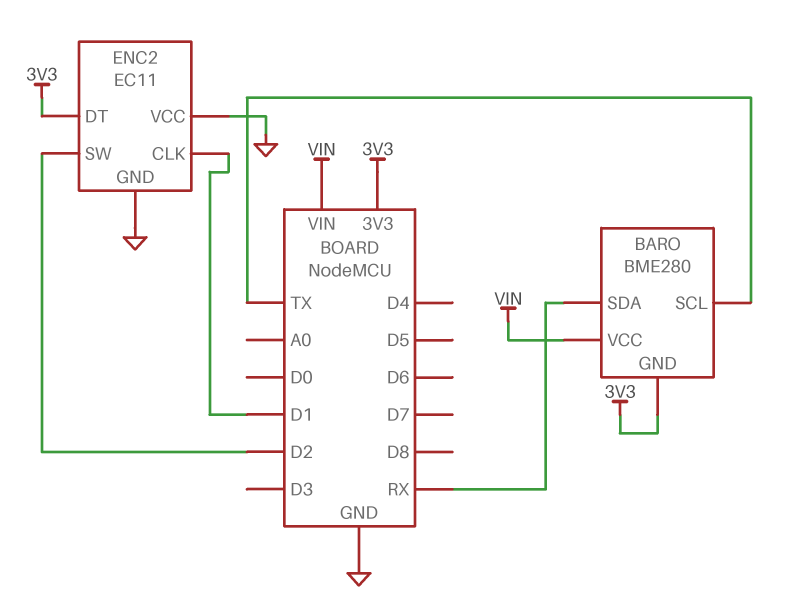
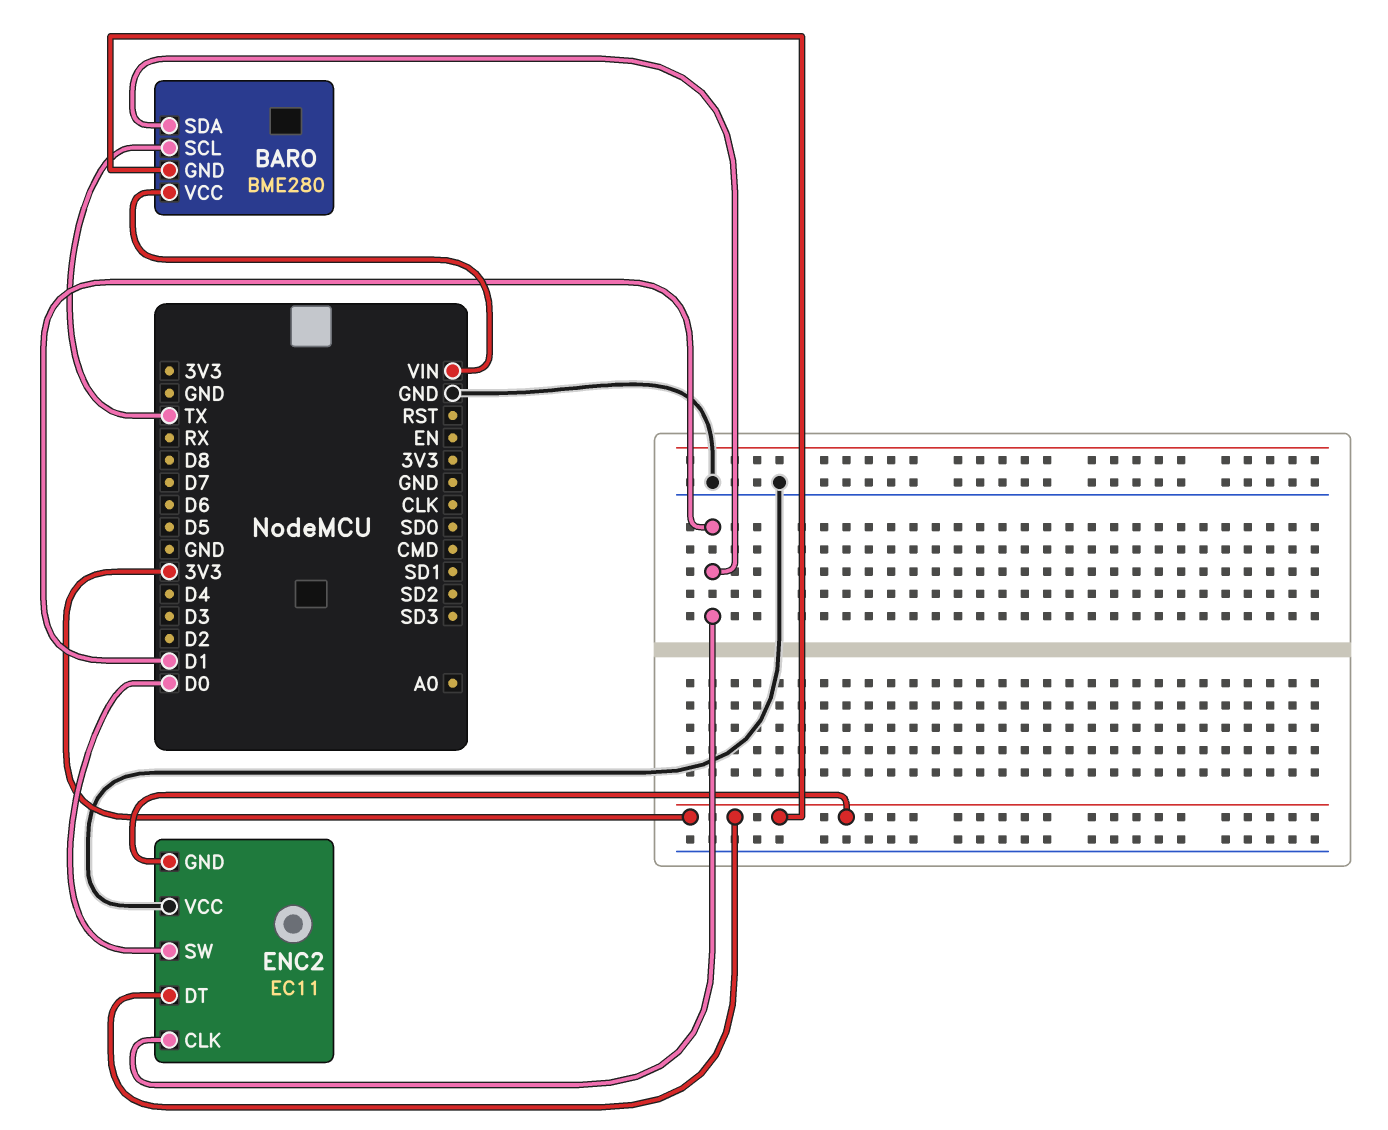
BARO pin SDA: RX -> D1
ENC2 pin GND: GND -> 3V3
ENC2 pin SW: D2 -> D0

